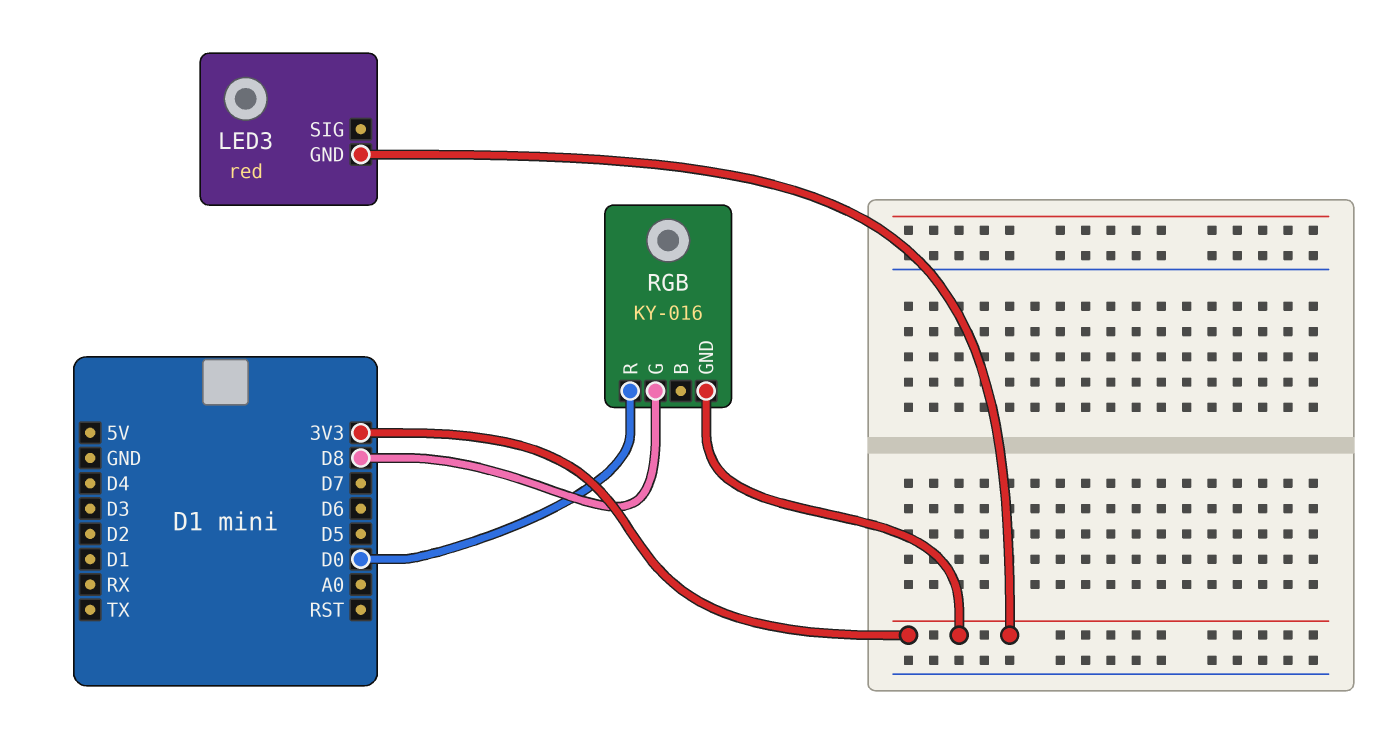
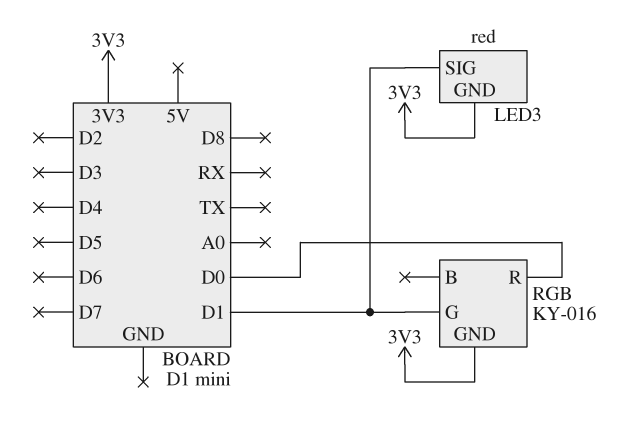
LED3 pin SIG: none -> D1
RGB pin G: D8 -> D1

